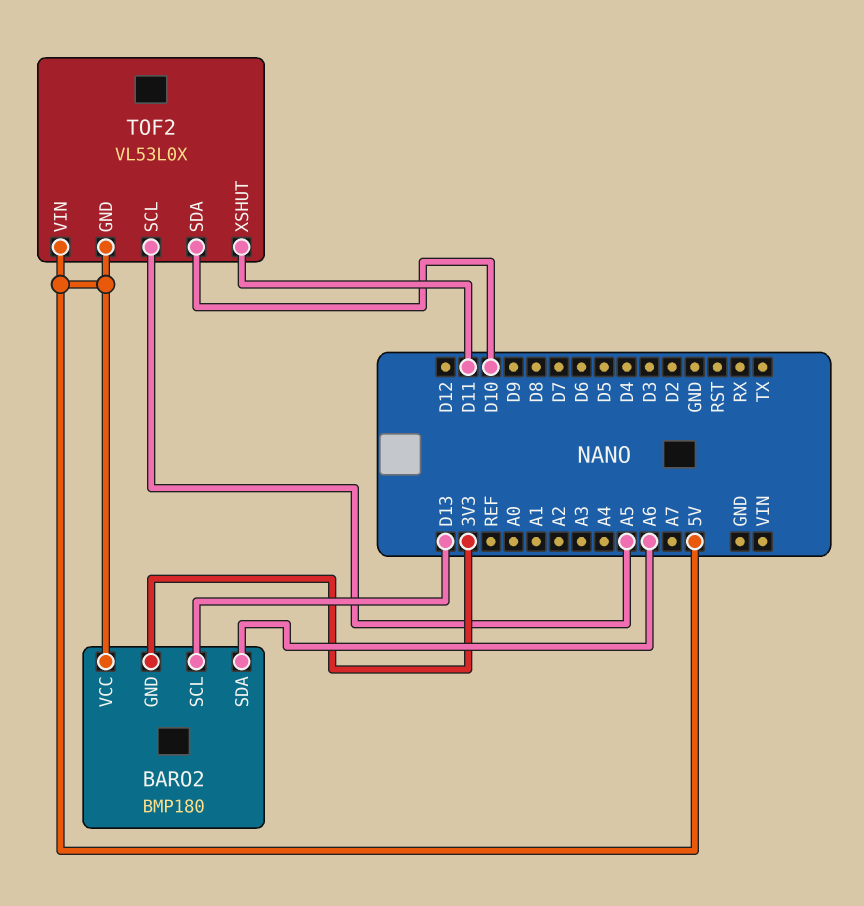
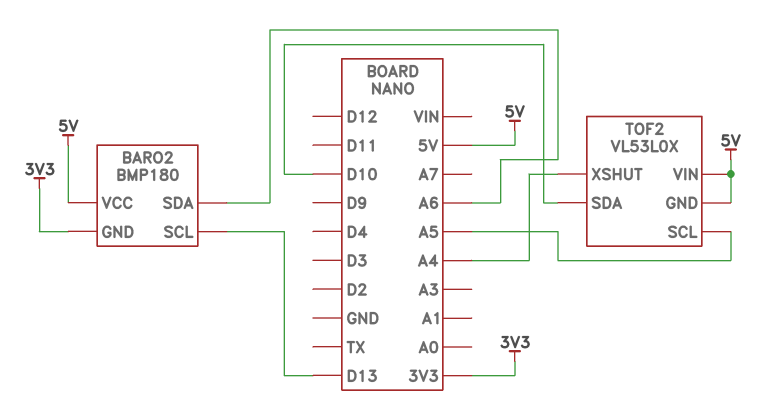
TOF2 pin XSHUT: D11 -> A4

